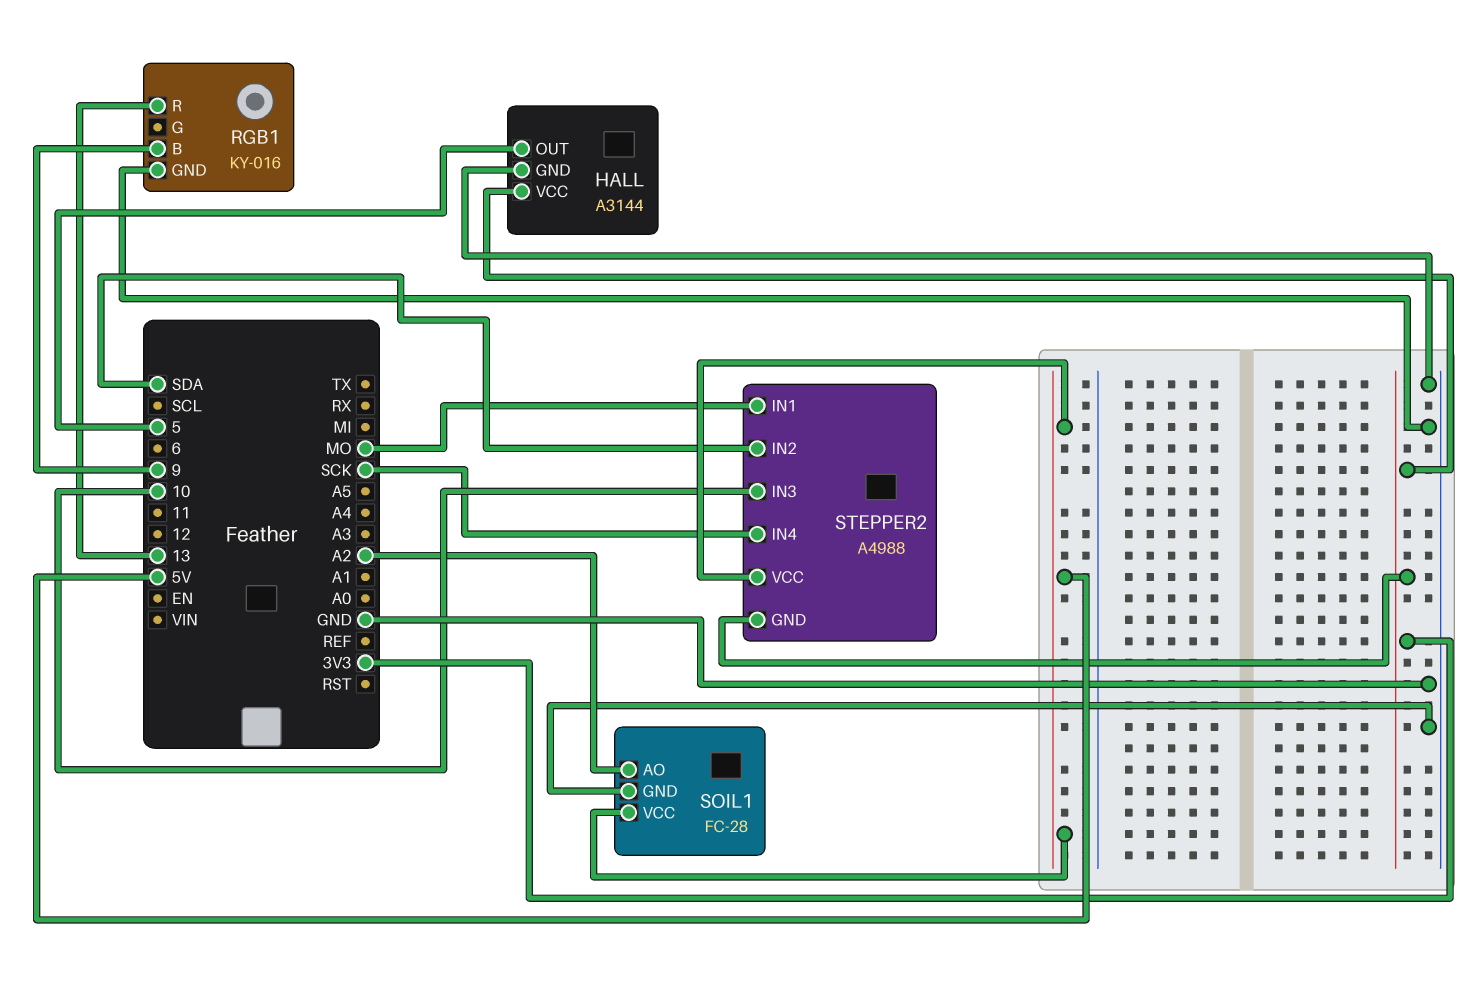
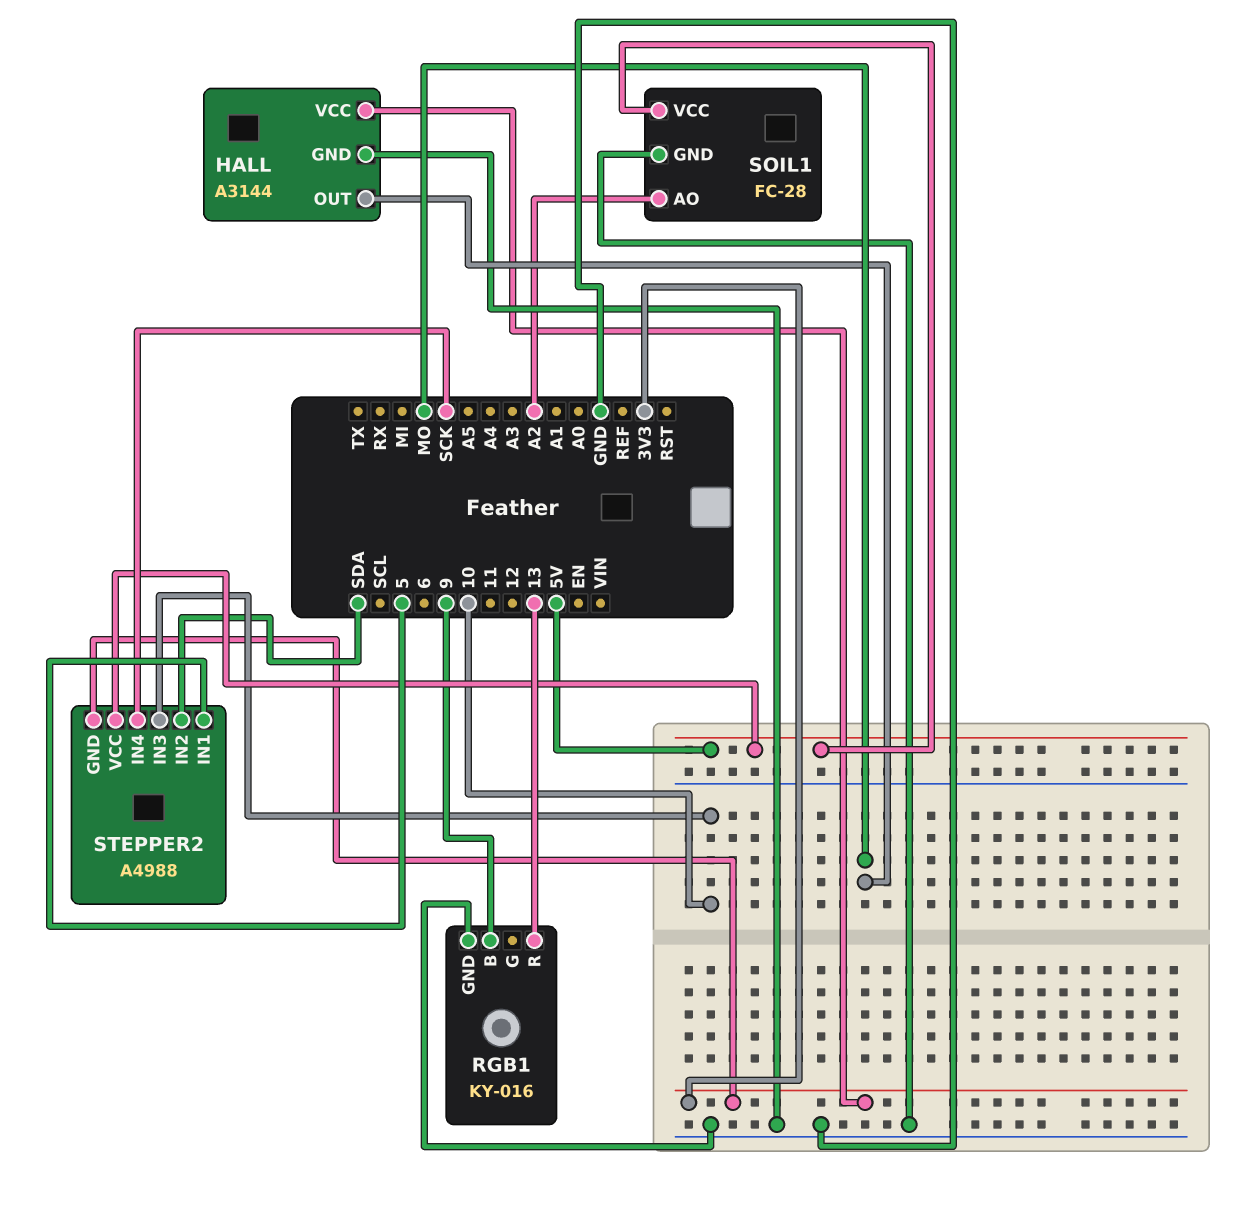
HALL pin OUT: 5 -> MO
STEPPER2 pin IN1: MO -> 5

